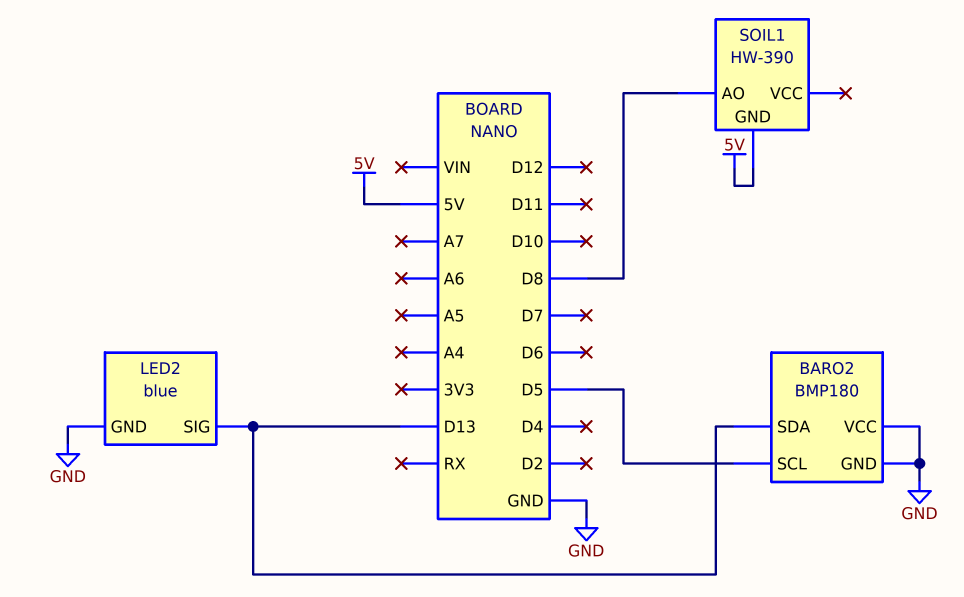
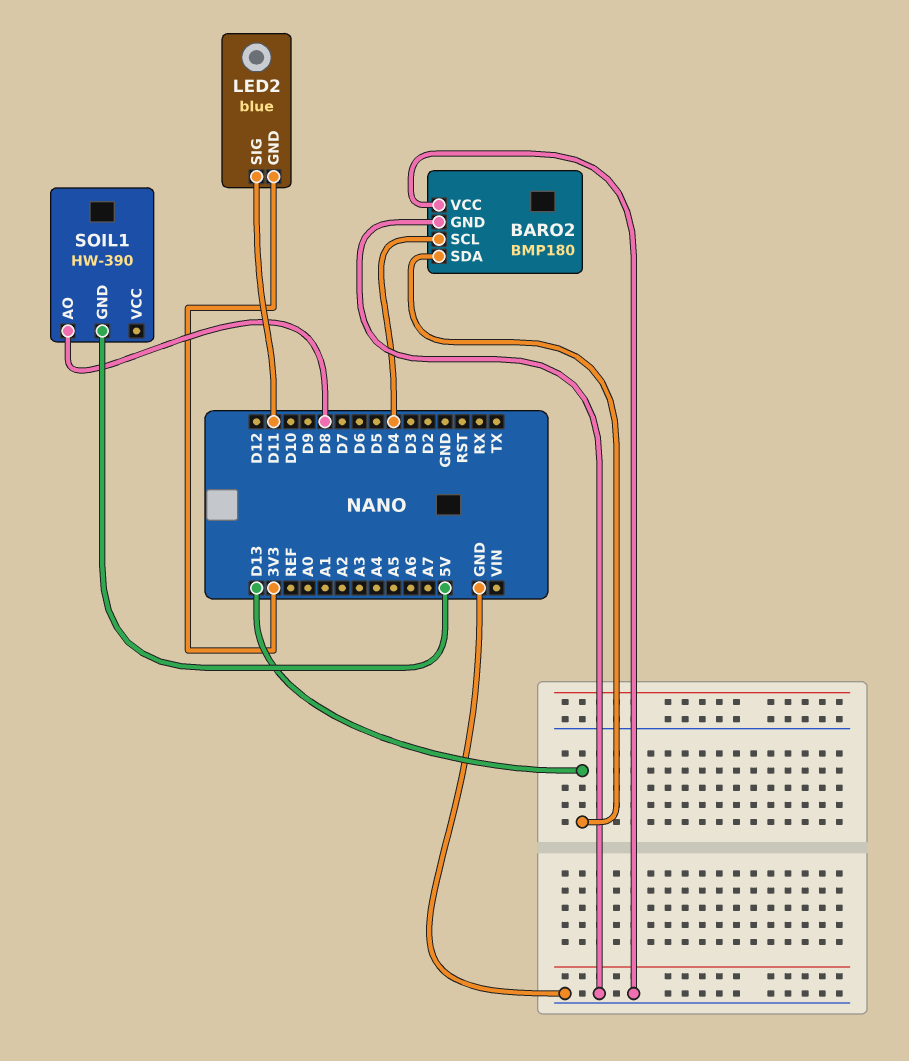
BARO2 pin SCL: D5 -> D4
LED2 pin GND: GND -> 3V3
LED2 pin SIG: D13 -> D11

